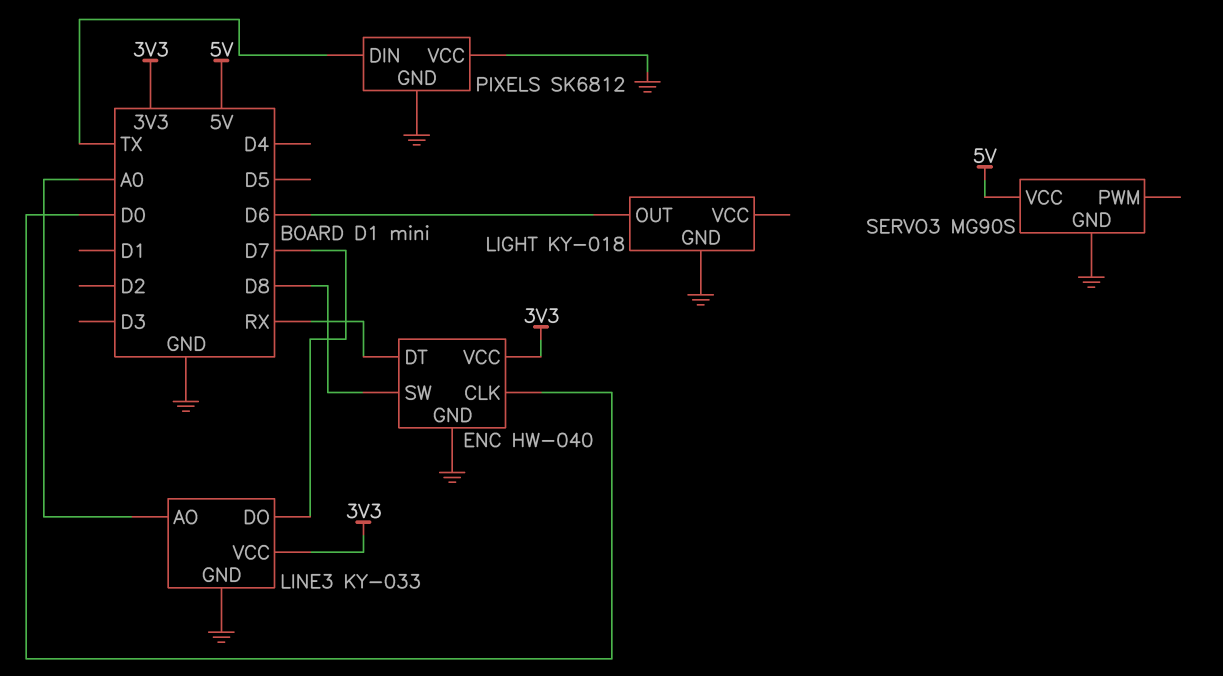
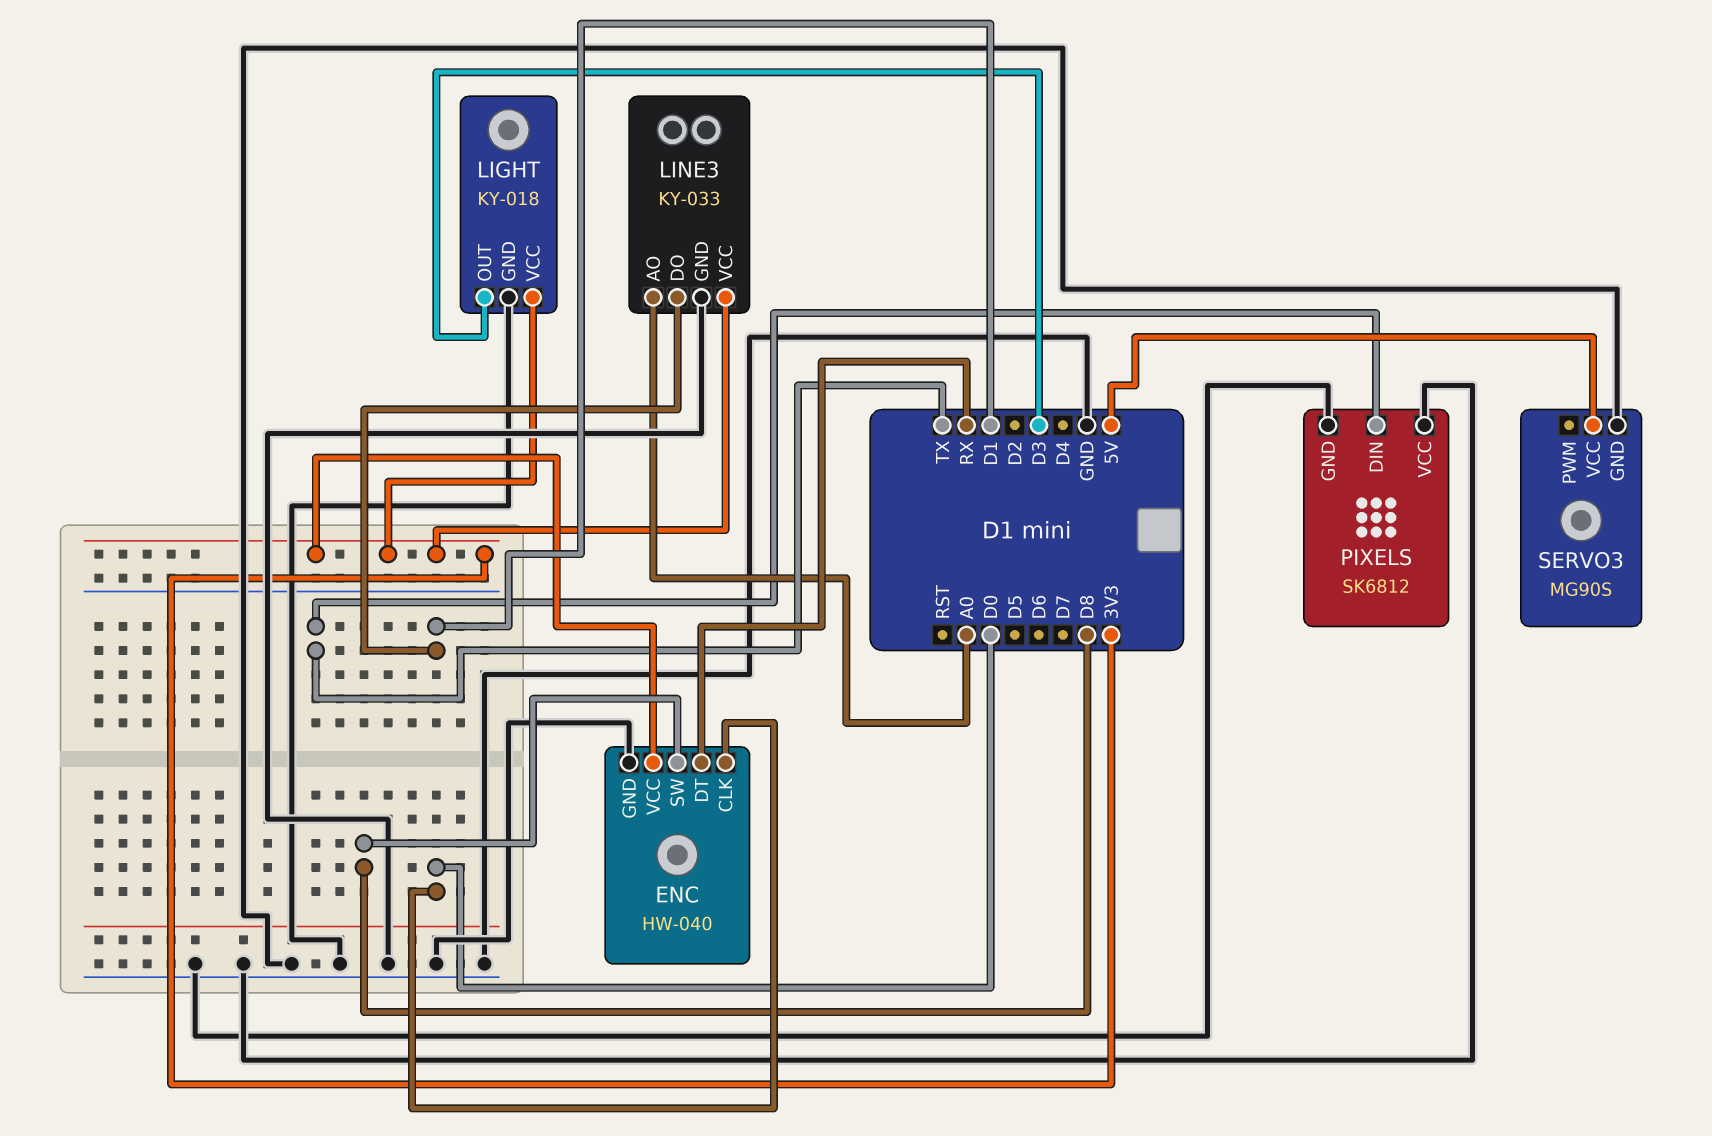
LIGHT pin OUT: D6 -> D3
LIGHT pin VCC: none -> 3V3
LINE3 pin DO: D7 -> D1

